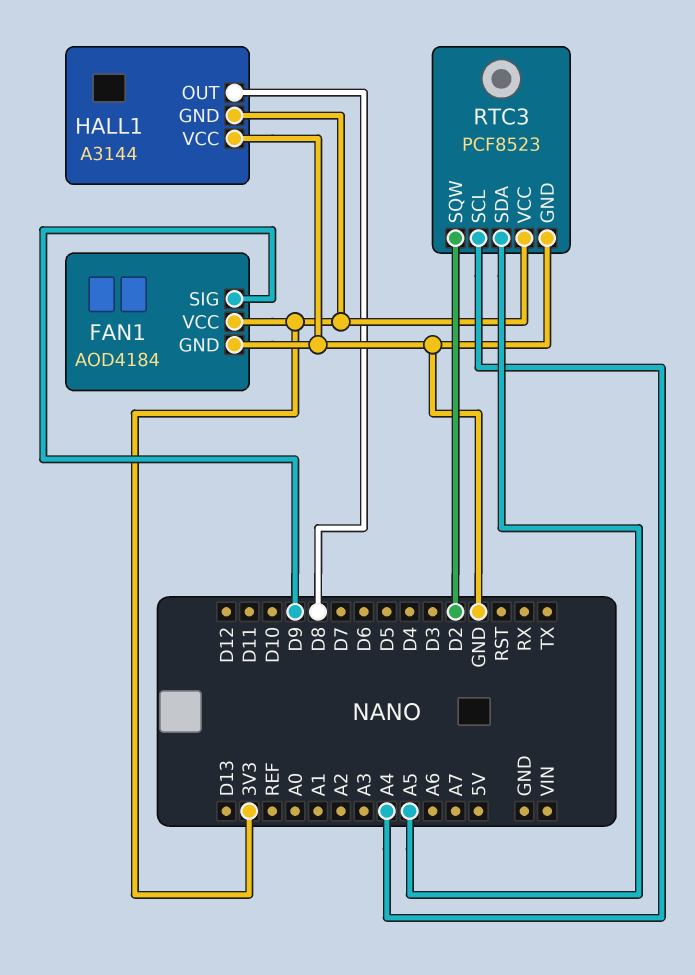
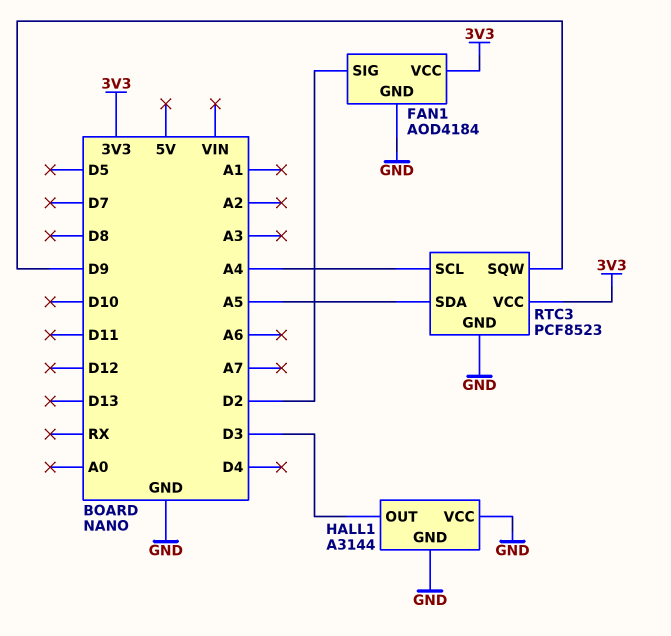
FAN1 pin SIG: D9 -> D2
HALL1 pin GND: 3V3 -> GND
HALL1 pin OUT: D8 -> D3
RTC3 pin SQW: D2 -> D9

